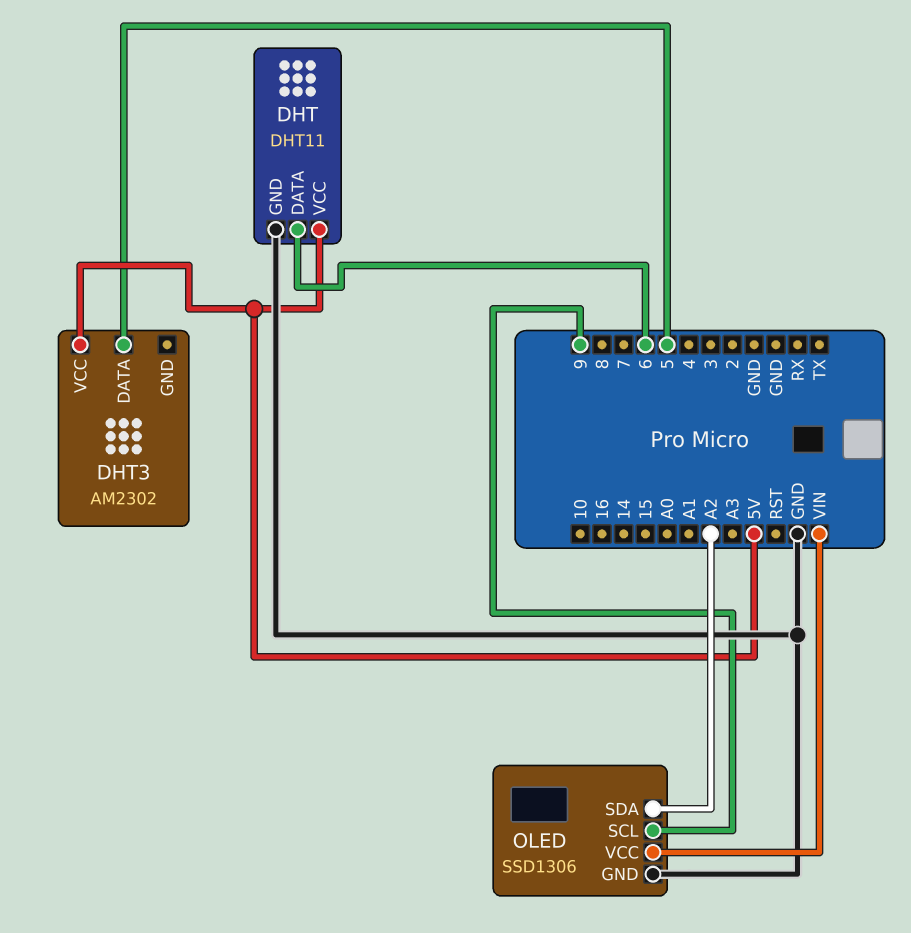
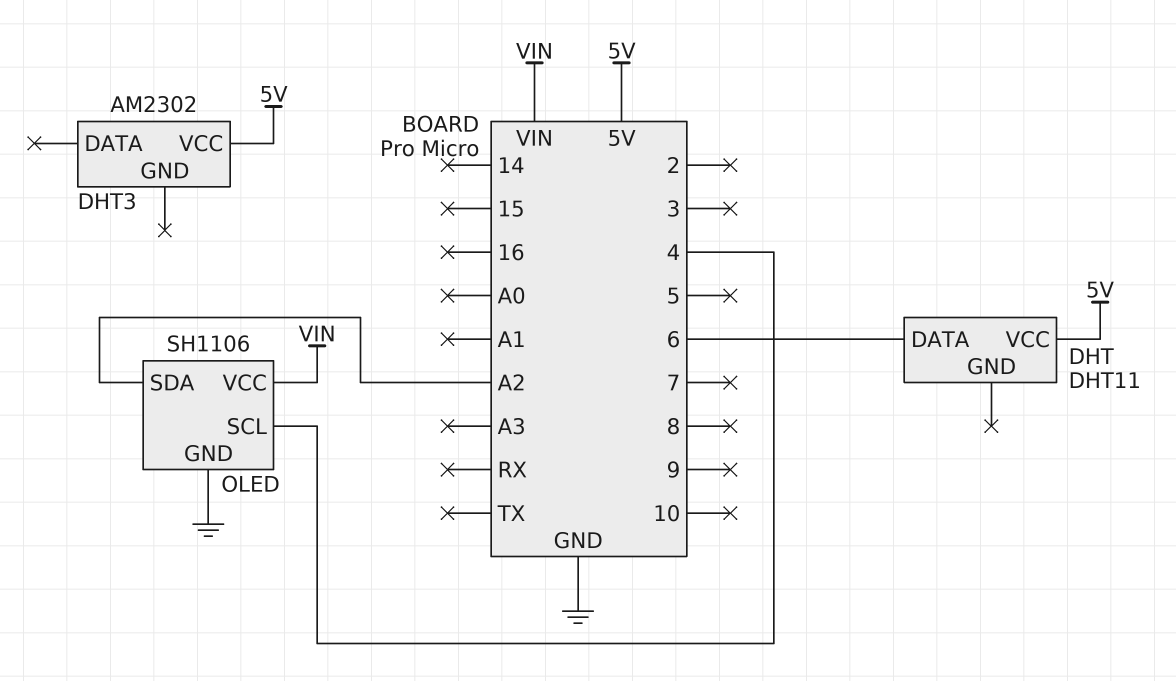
DHT pin GND: GND -> none
DHT3 pin DATA: 5 -> none
OLED: SSD1306 -> SH1106
OLED pin SCL: 9 -> 4

